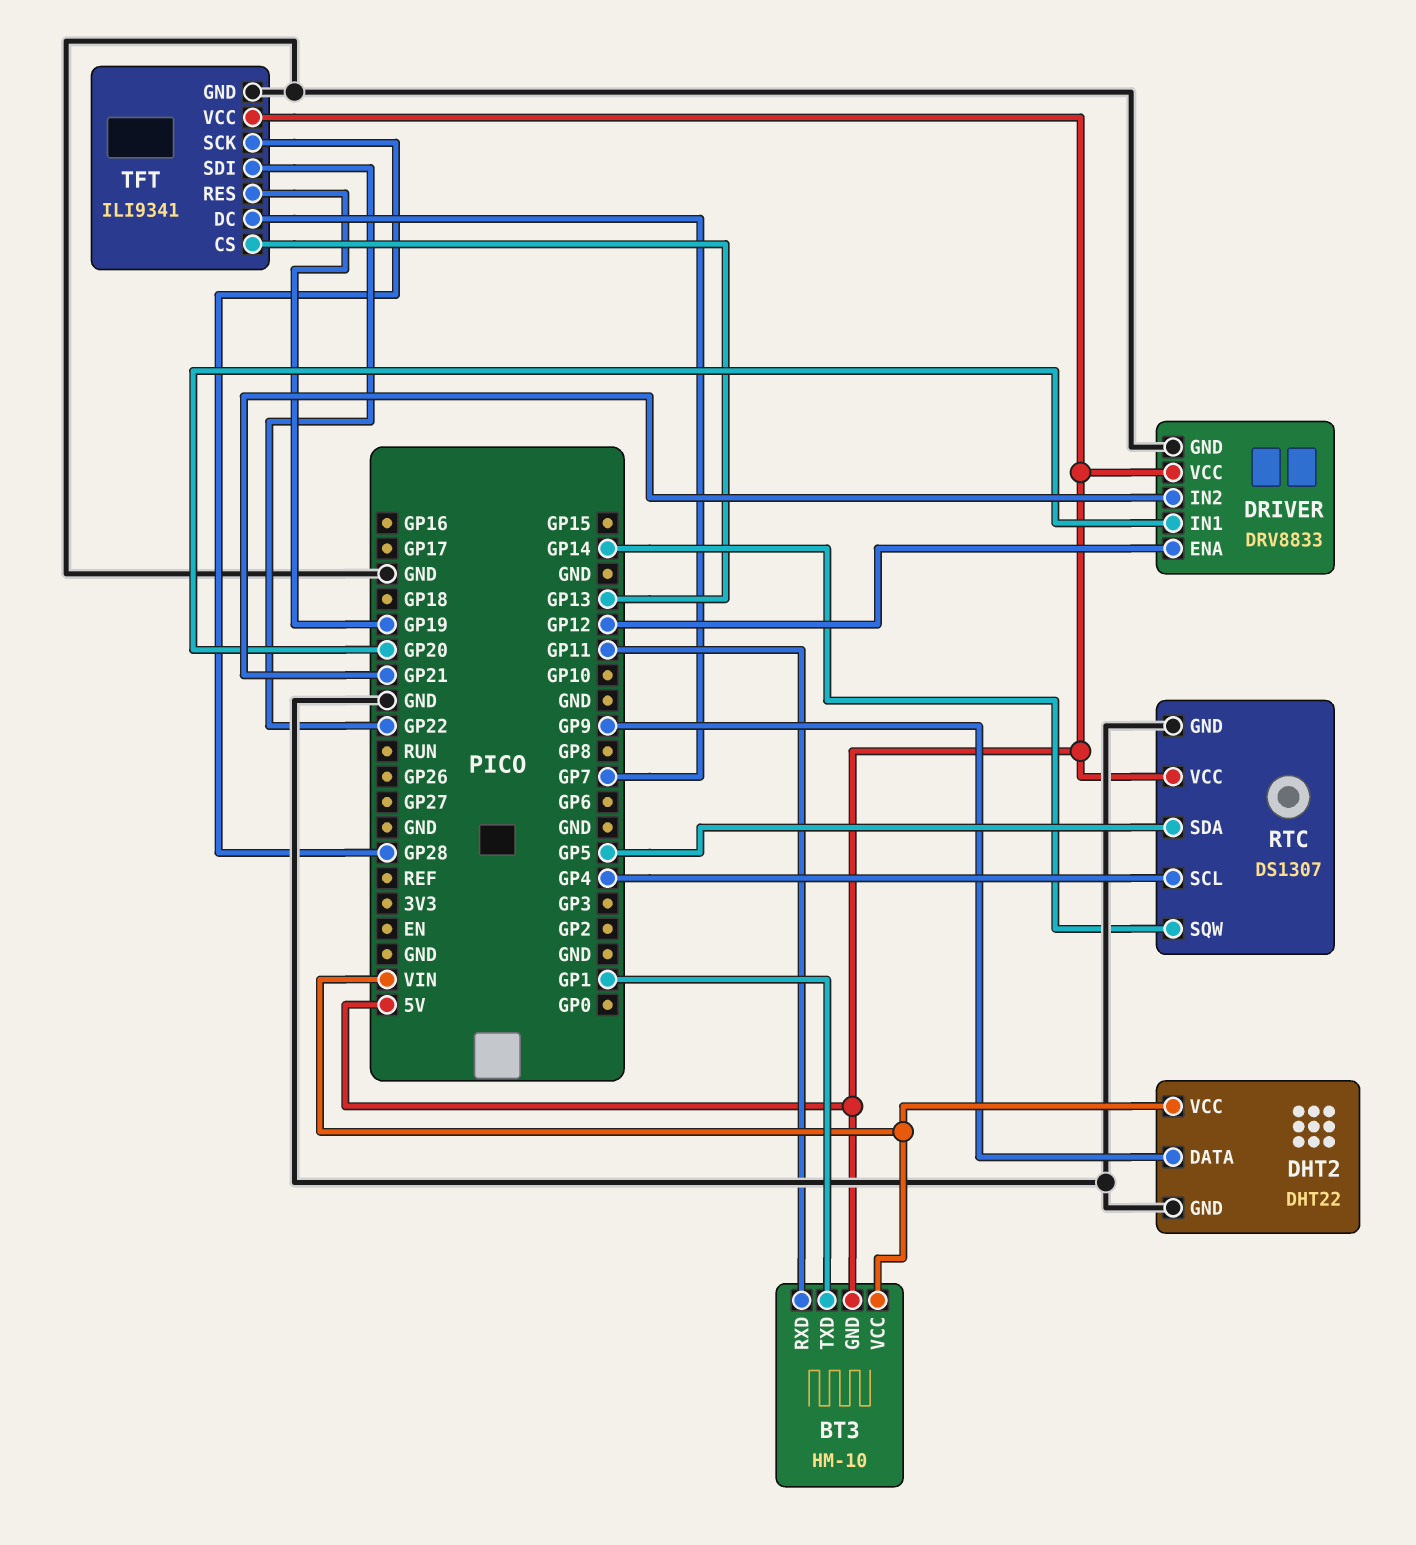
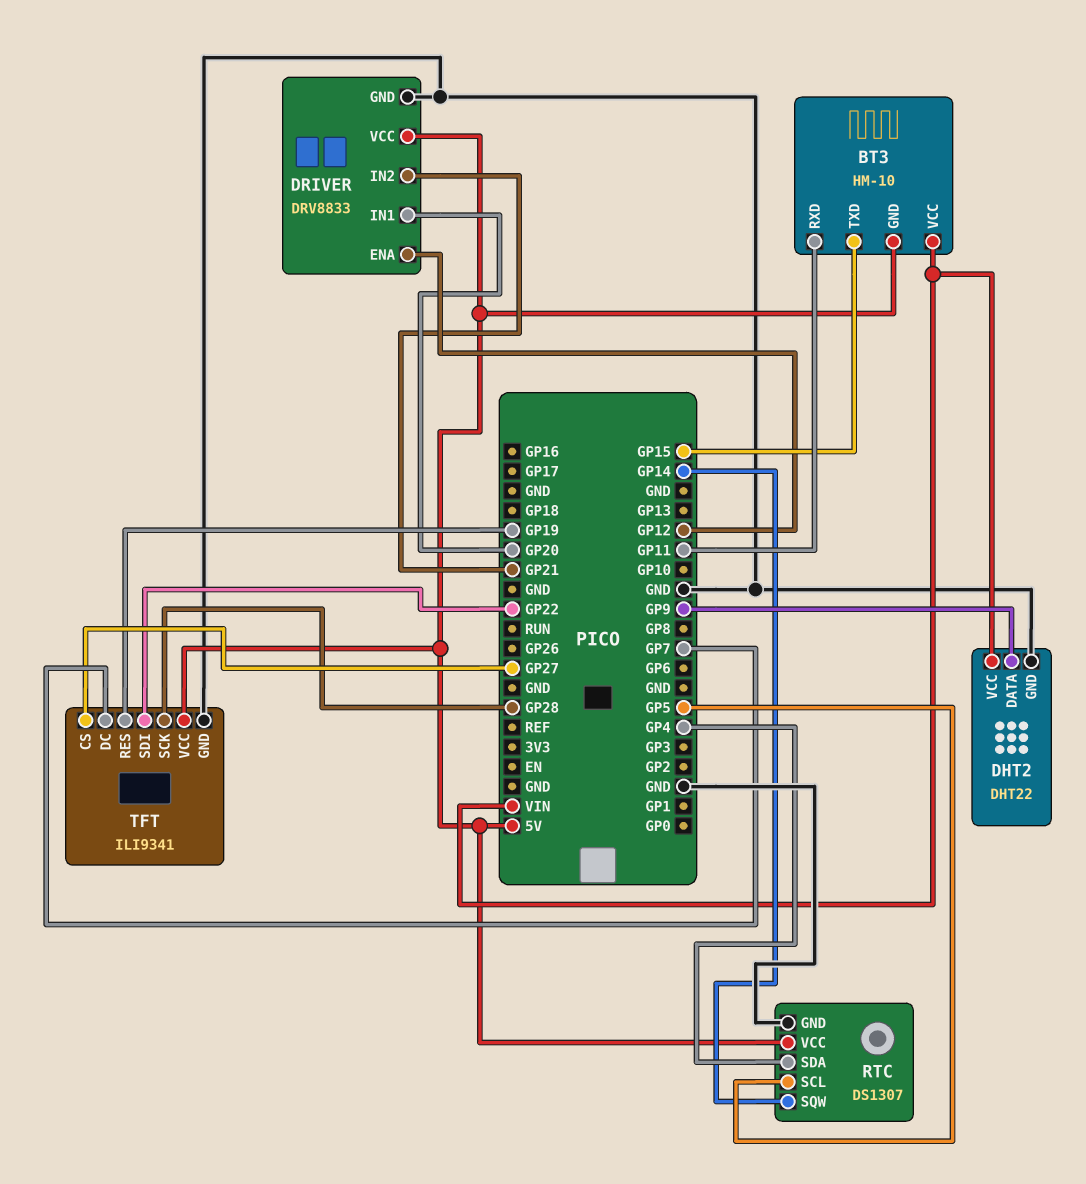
BT3 pin TXD: GP1 -> GP15
RTC pin SCL: GP4 -> GP5
RTC pin SDA: GP5 -> GP4
TFT pin CS: GP13 -> GP27

